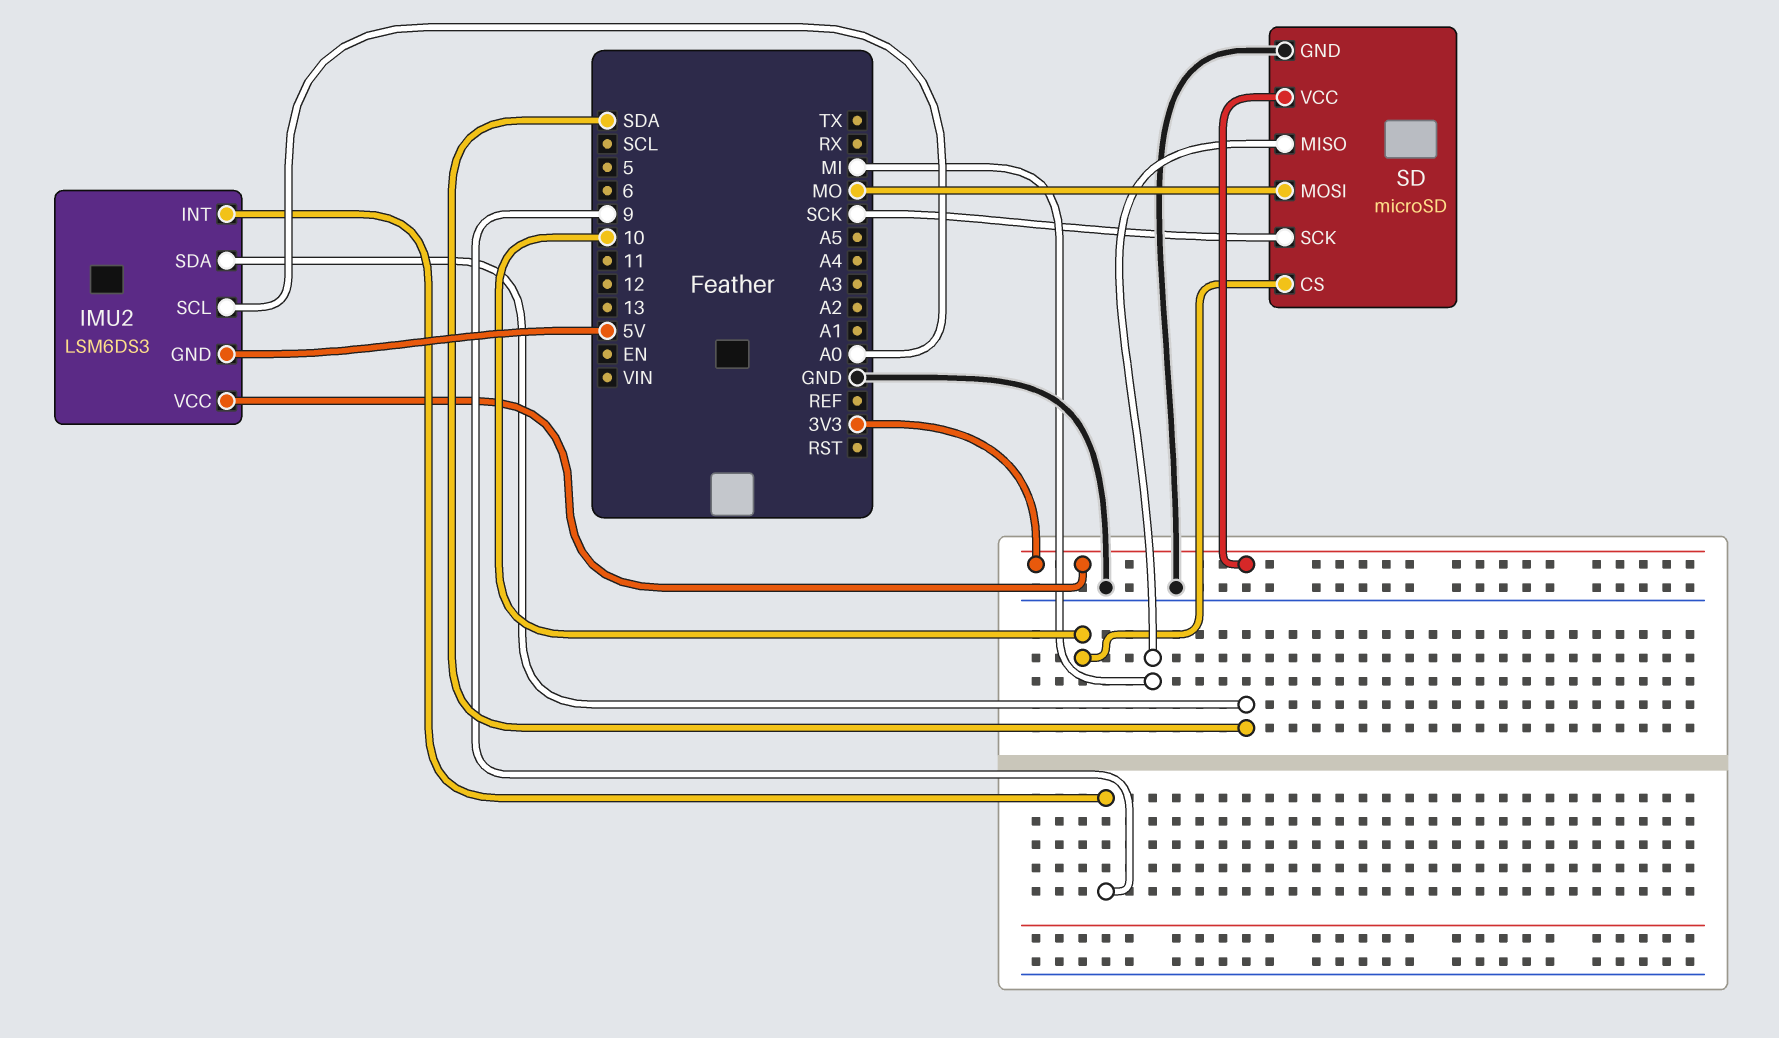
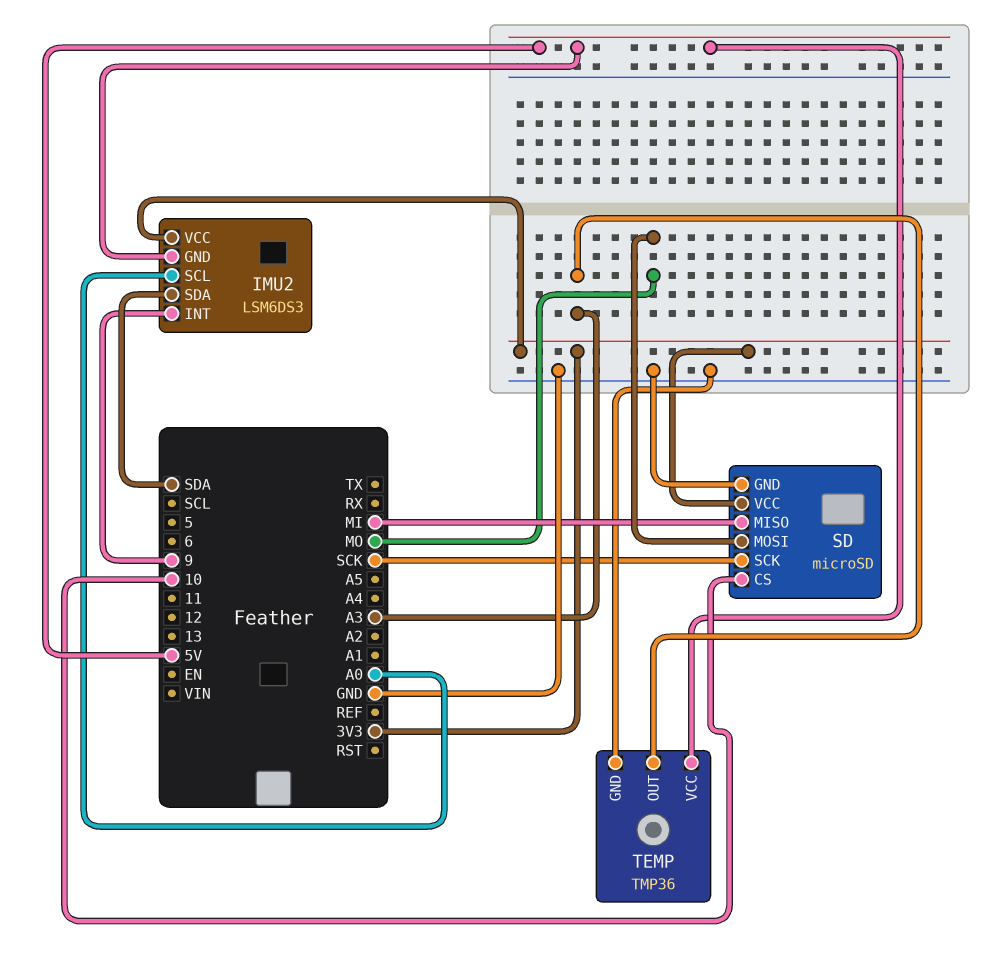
TEMP: none -> TMP36
TEMP pin GND: none -> GND
TEMP pin OUT: none -> A3
TEMP pin VCC: none -> 5V

